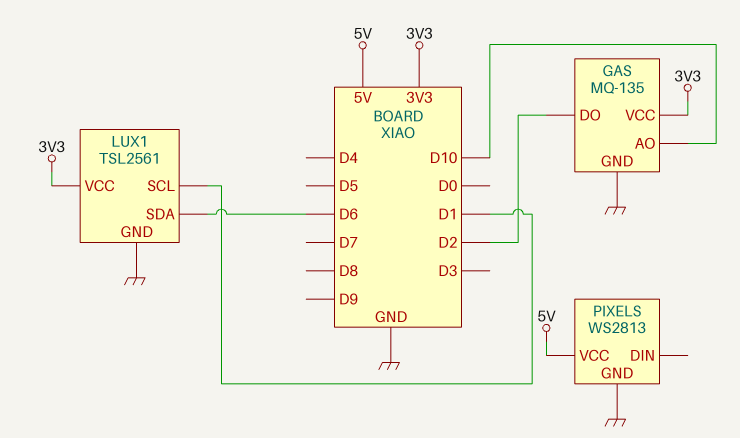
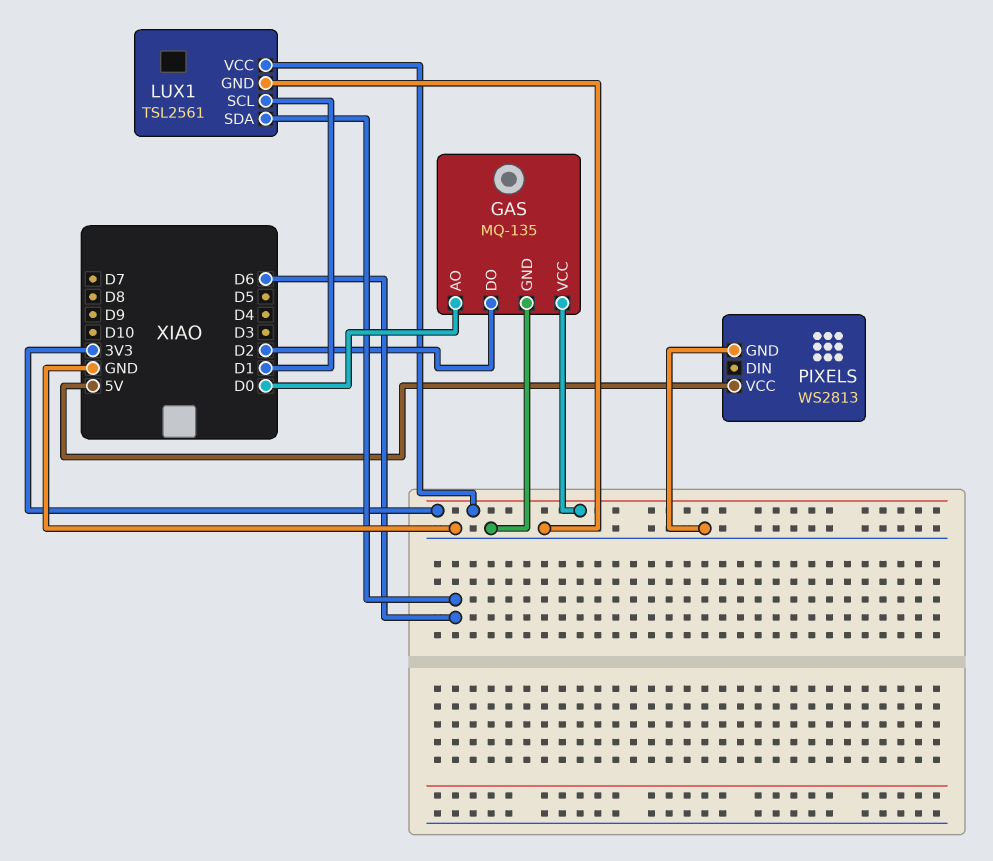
GAS pin AO: D10 -> D0

